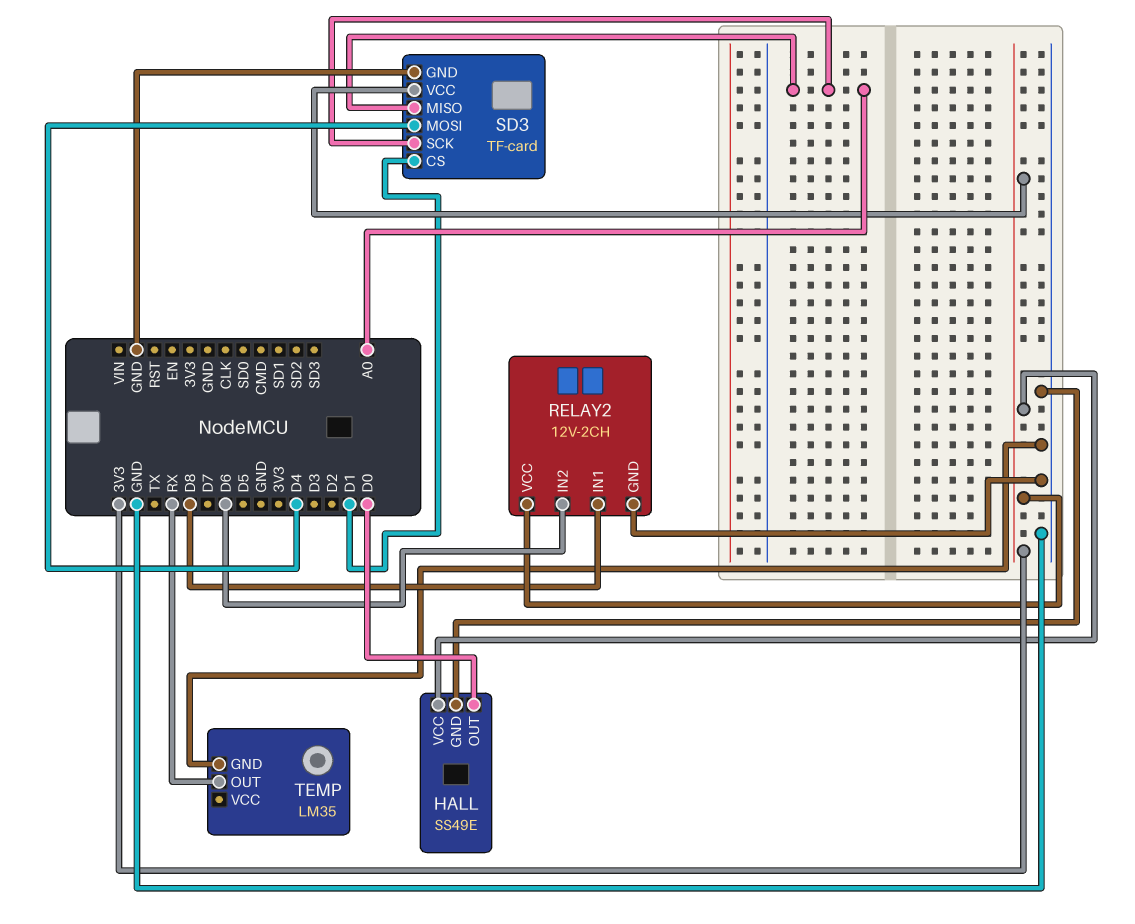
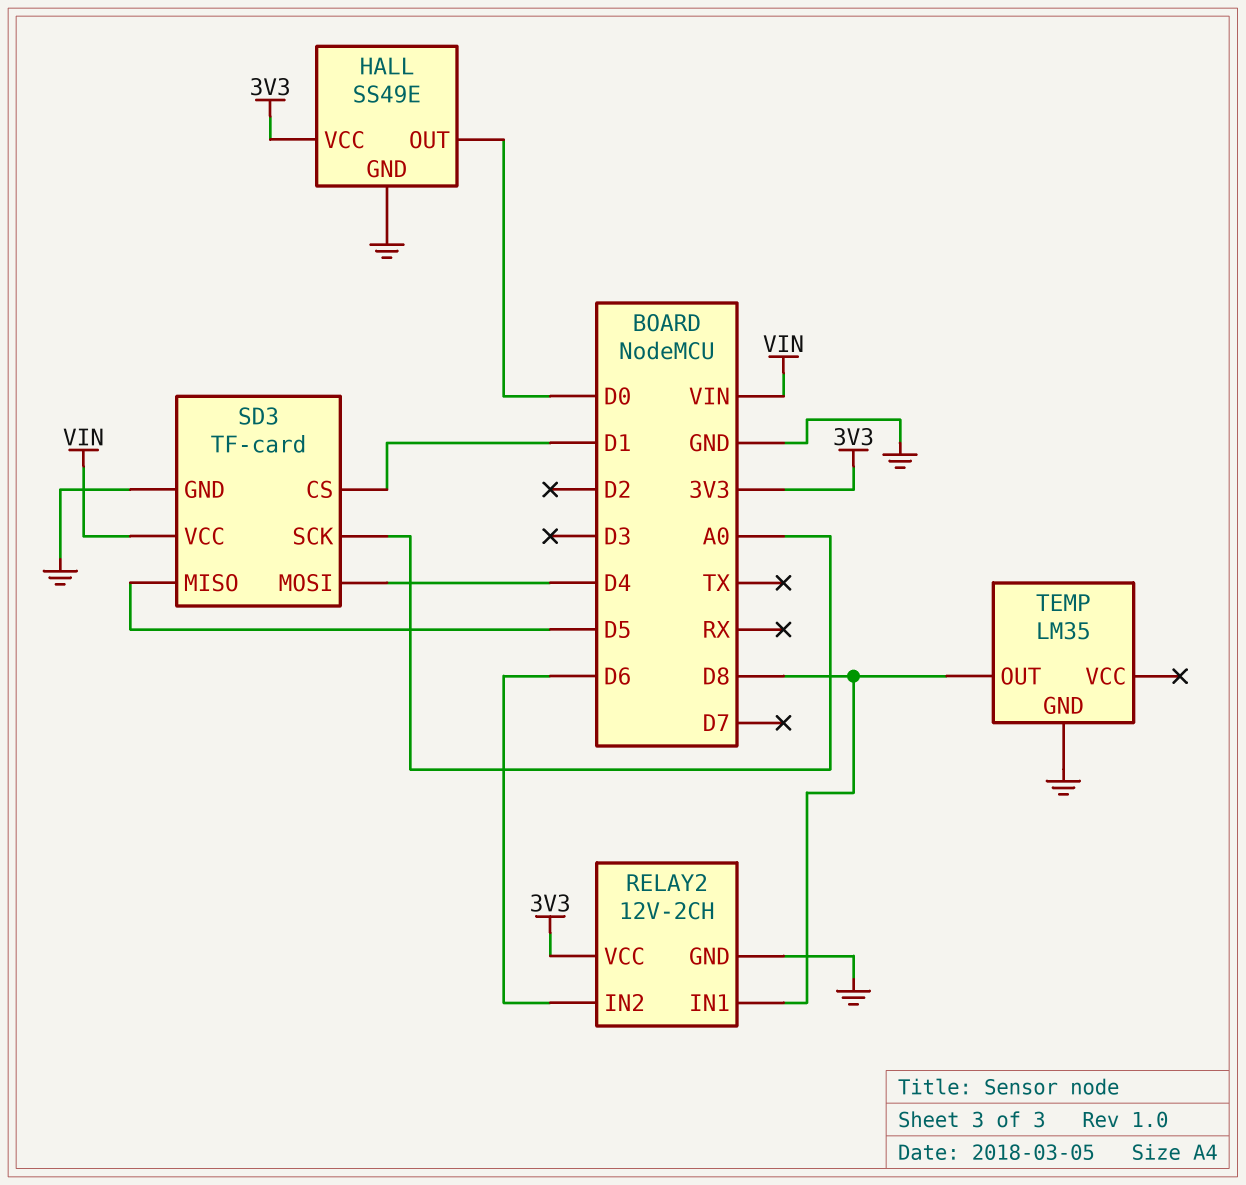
SD3 pin MISO: A0 -> D5
SD3 pin VCC: 3V3 -> VIN
TEMP pin OUT: RX -> D8

